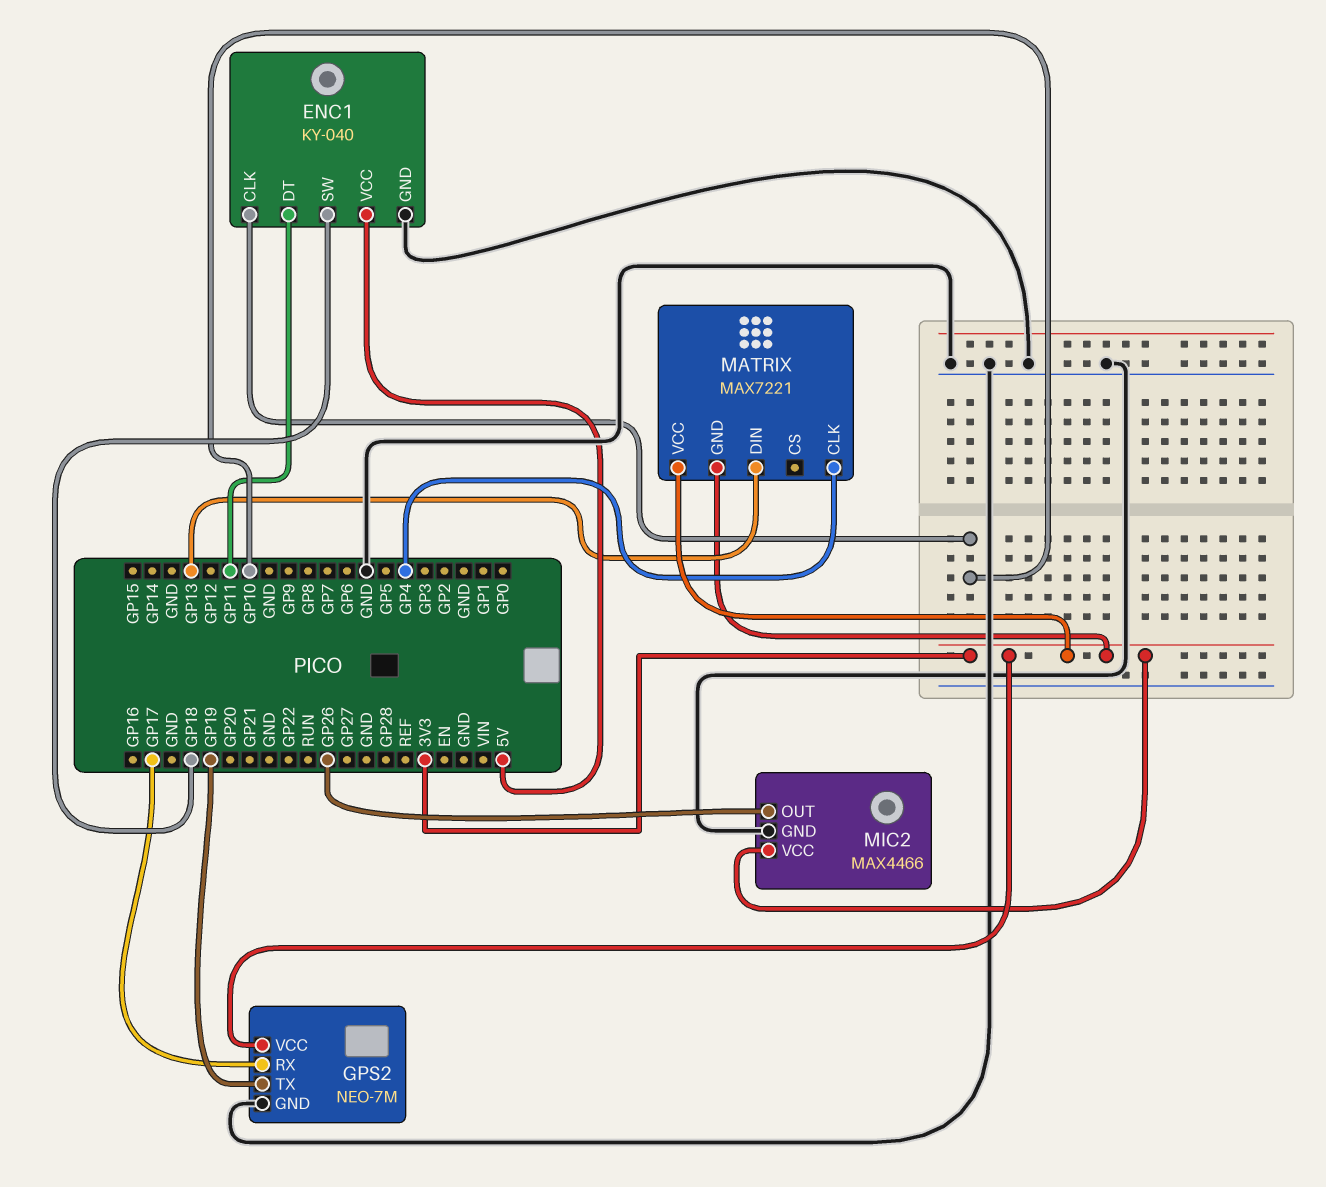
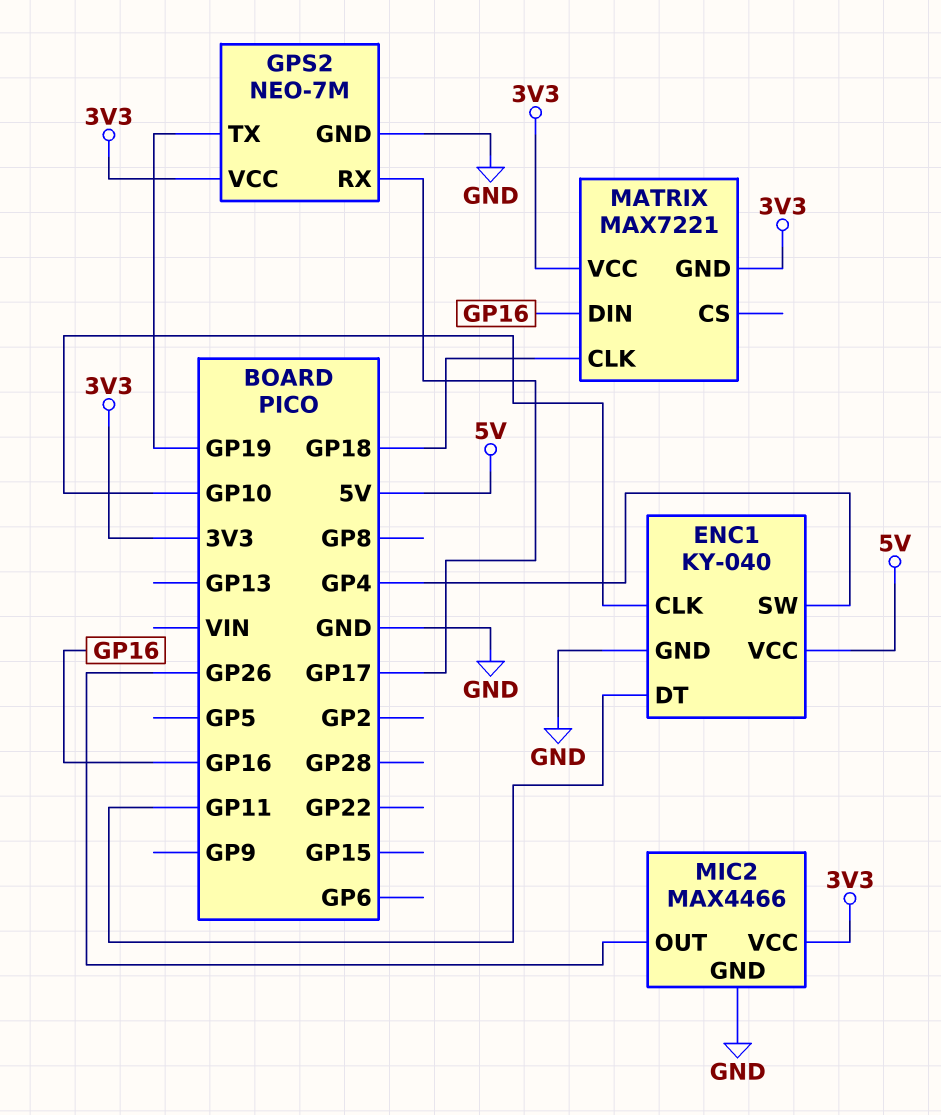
ENC1 pin SW: GP18 -> GP4
MATRIX pin CLK: GP4 -> GP18
MATRIX pin DIN: GP13 -> GP16

